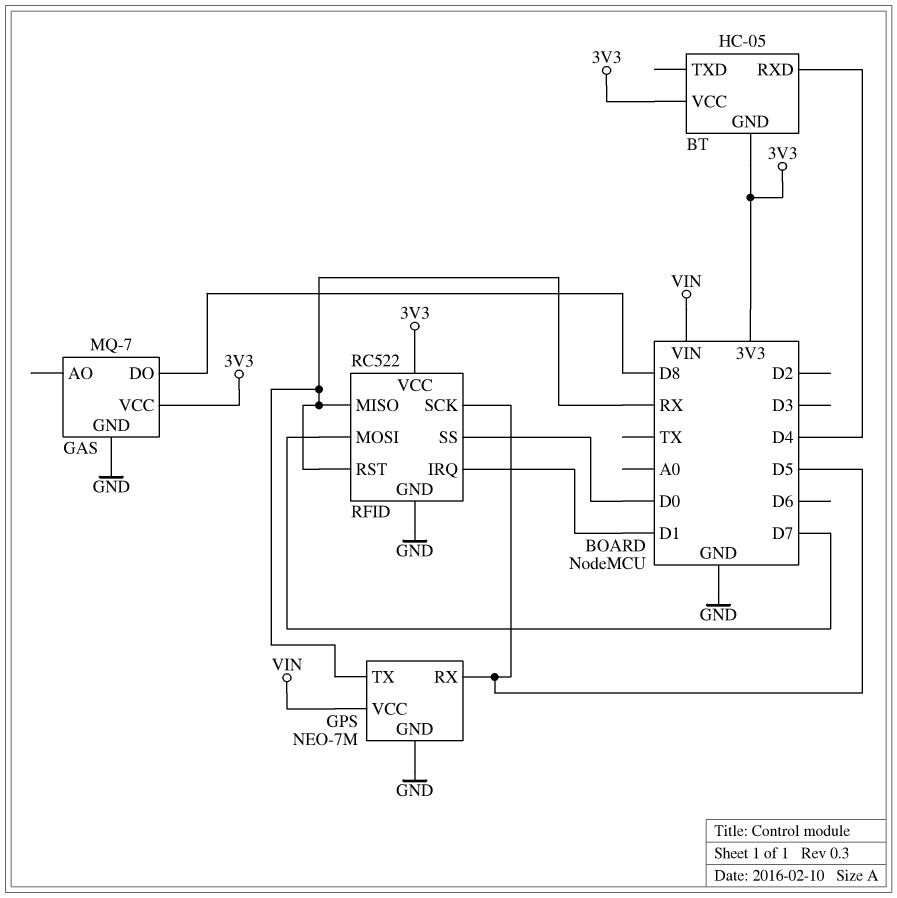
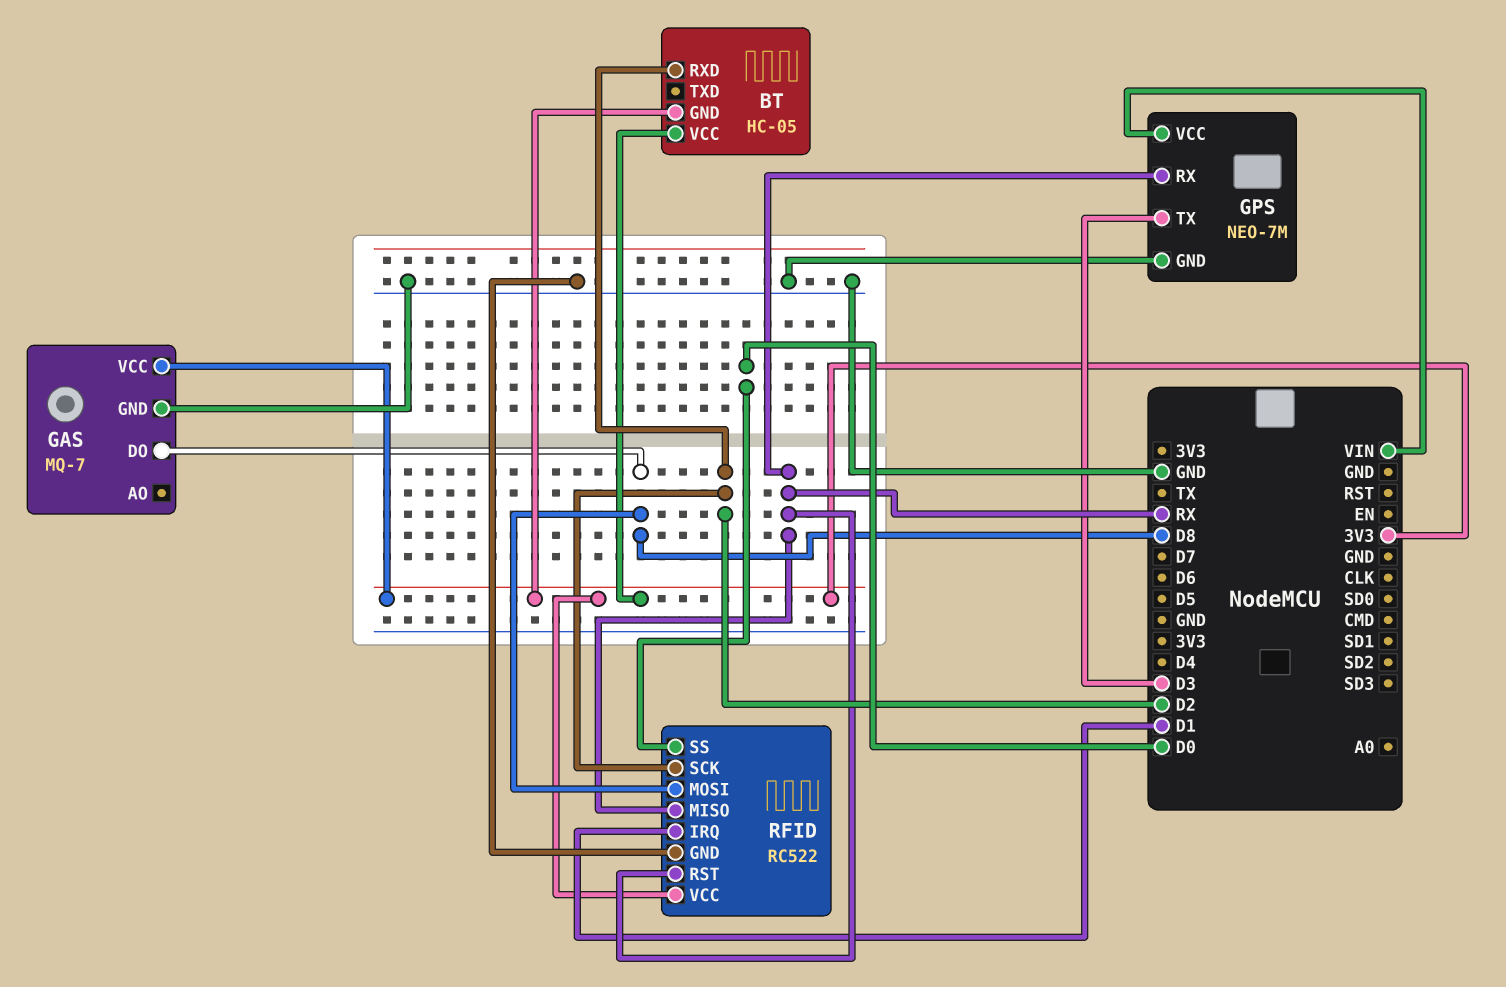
BT pin RXD: D4 -> D2
GPS pin RX: D5 -> RX
GPS pin TX: RX -> D3
RFID pin MOSI: D7 -> D8
RFID pin SCK: D5 -> D2

